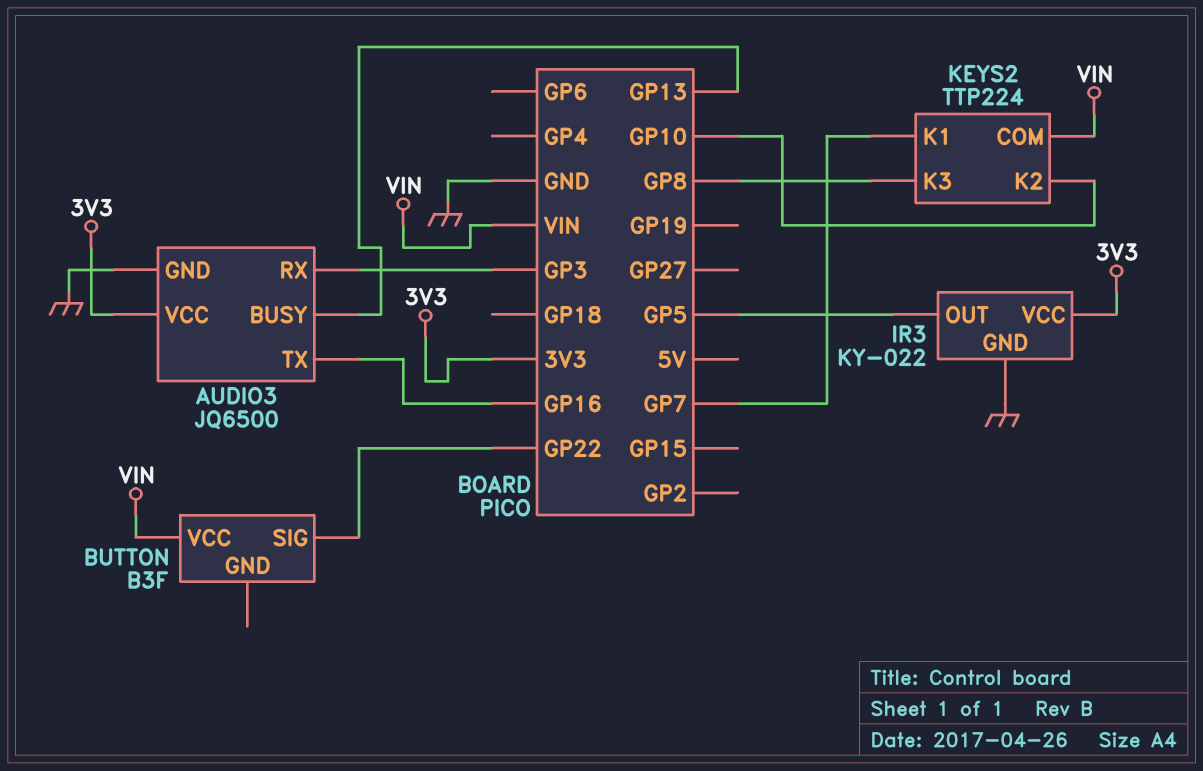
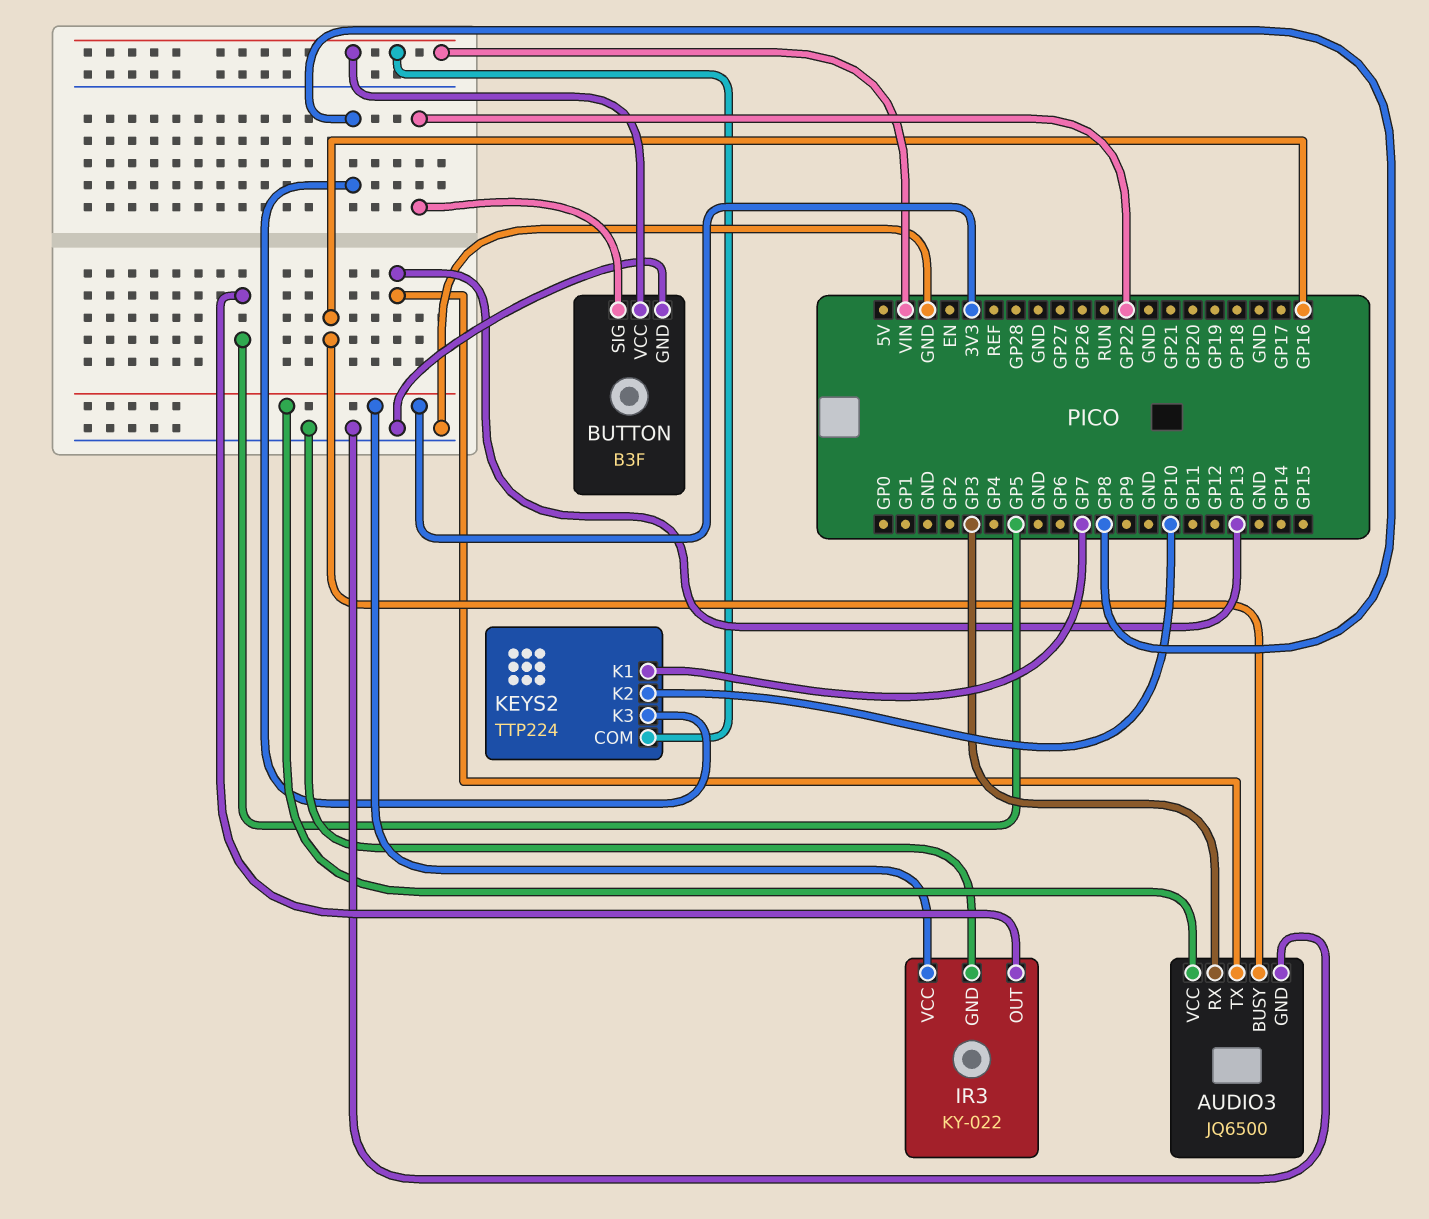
AUDIO3 pin BUSY: GP13 -> GP16
AUDIO3 pin TX: GP16 -> GP13
BUTTON pin GND: none -> GND

